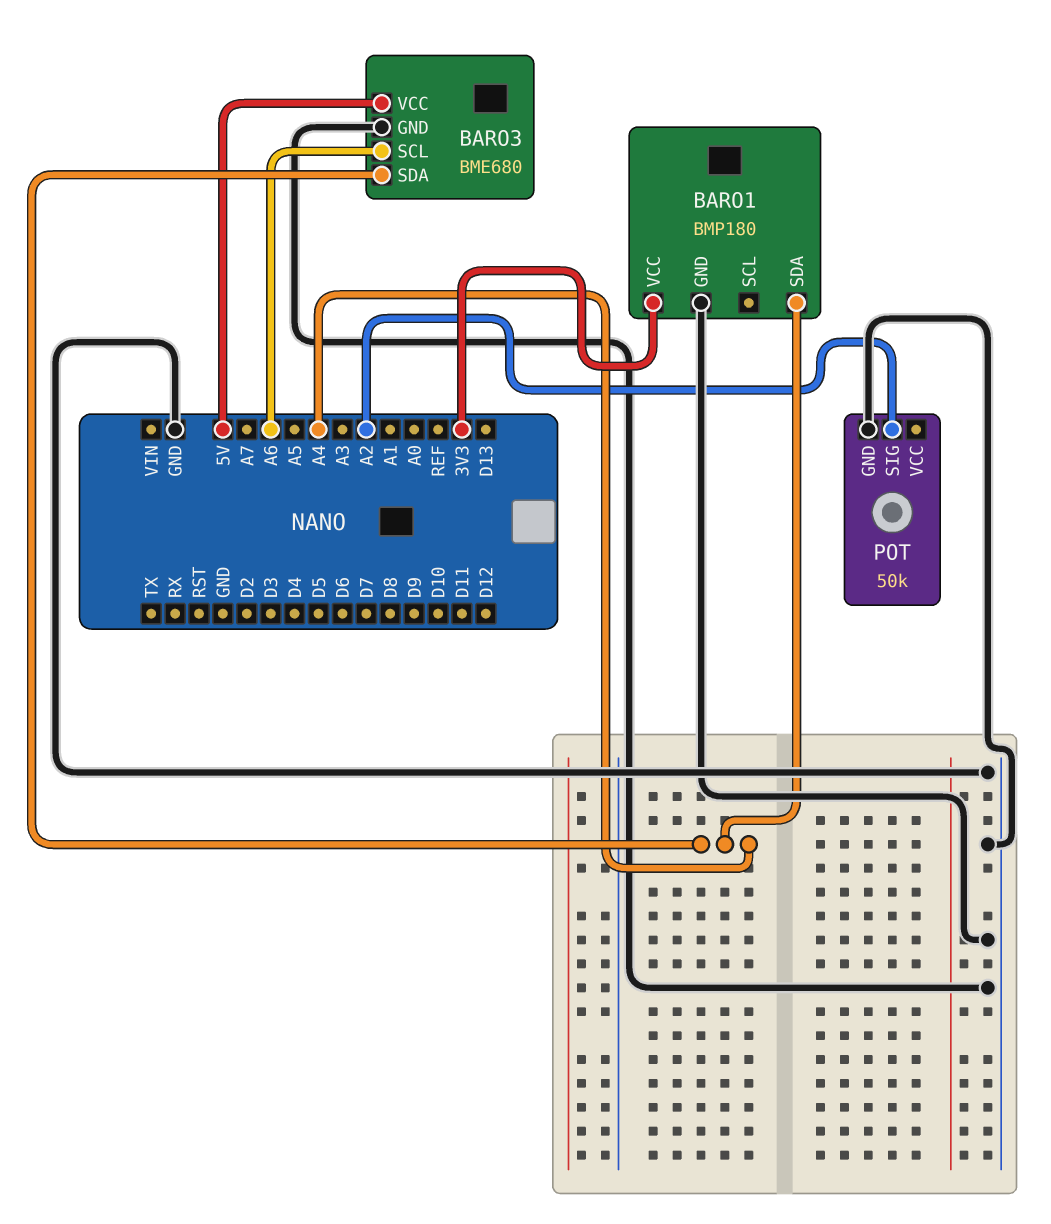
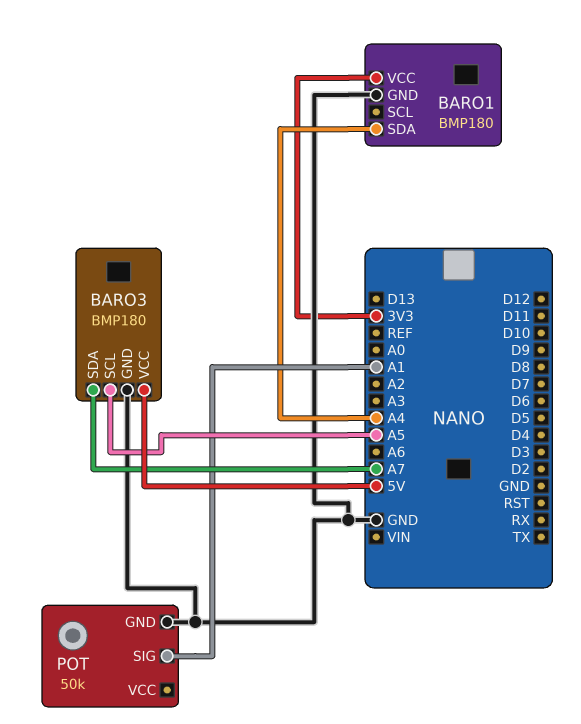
BARO3: BME680 -> BMP180
BARO3 pin SCL: A6 -> A5
BARO3 pin SDA: A4 -> A7
POT pin SIG: A2 -> A1

